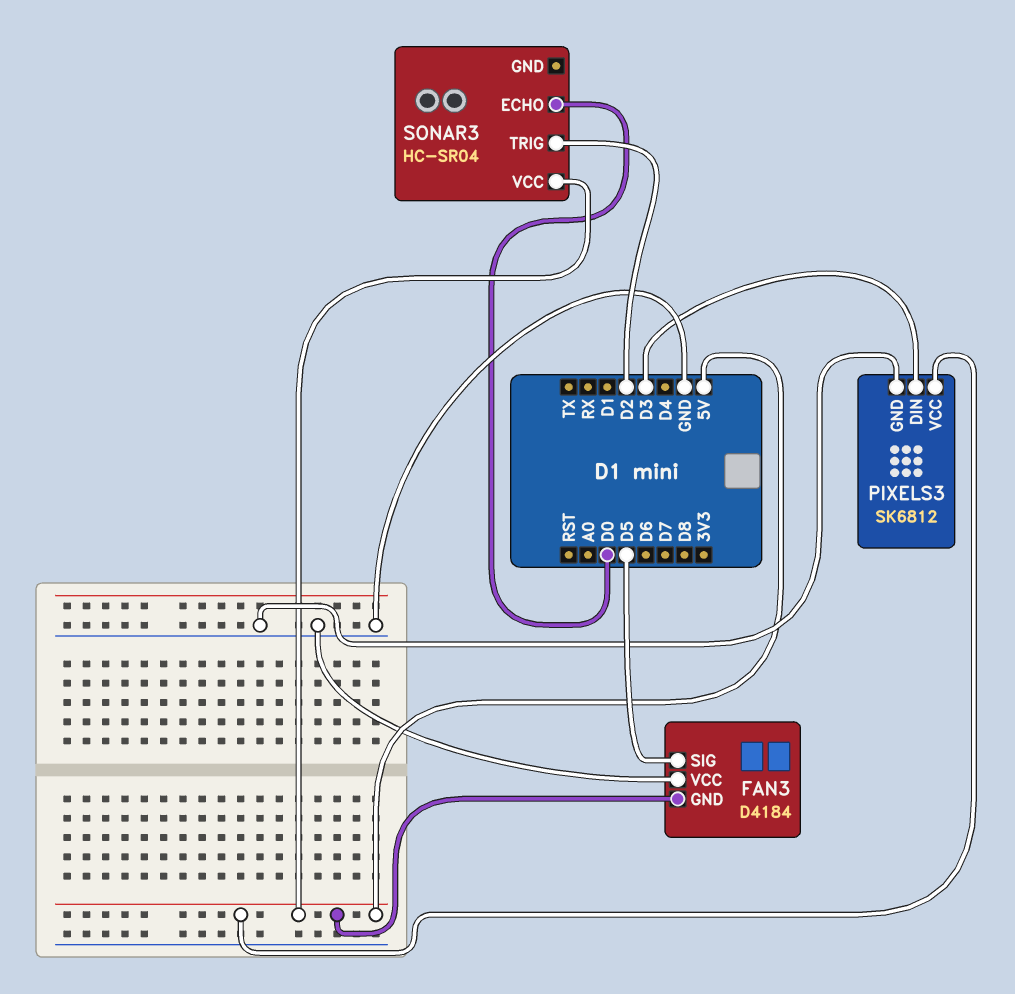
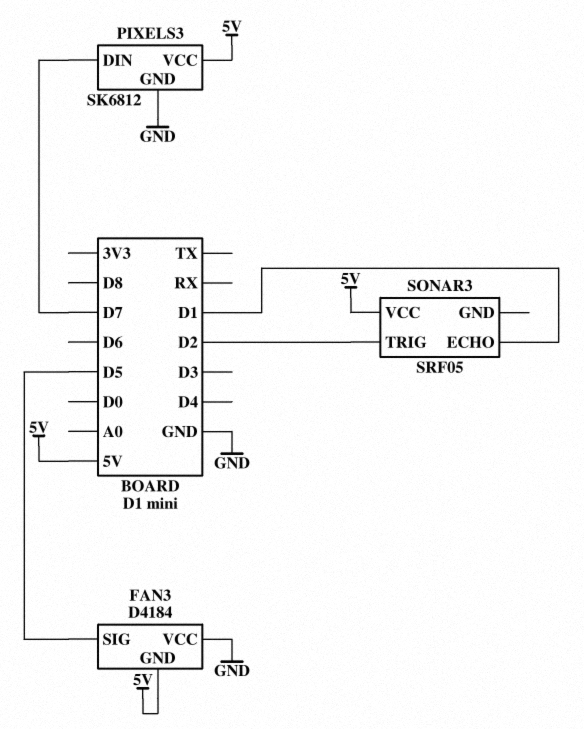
PIXELS3 pin DIN: D3 -> D7
SONAR3: HC-SR04 -> SRF05
SONAR3 pin ECHO: D0 -> D1

